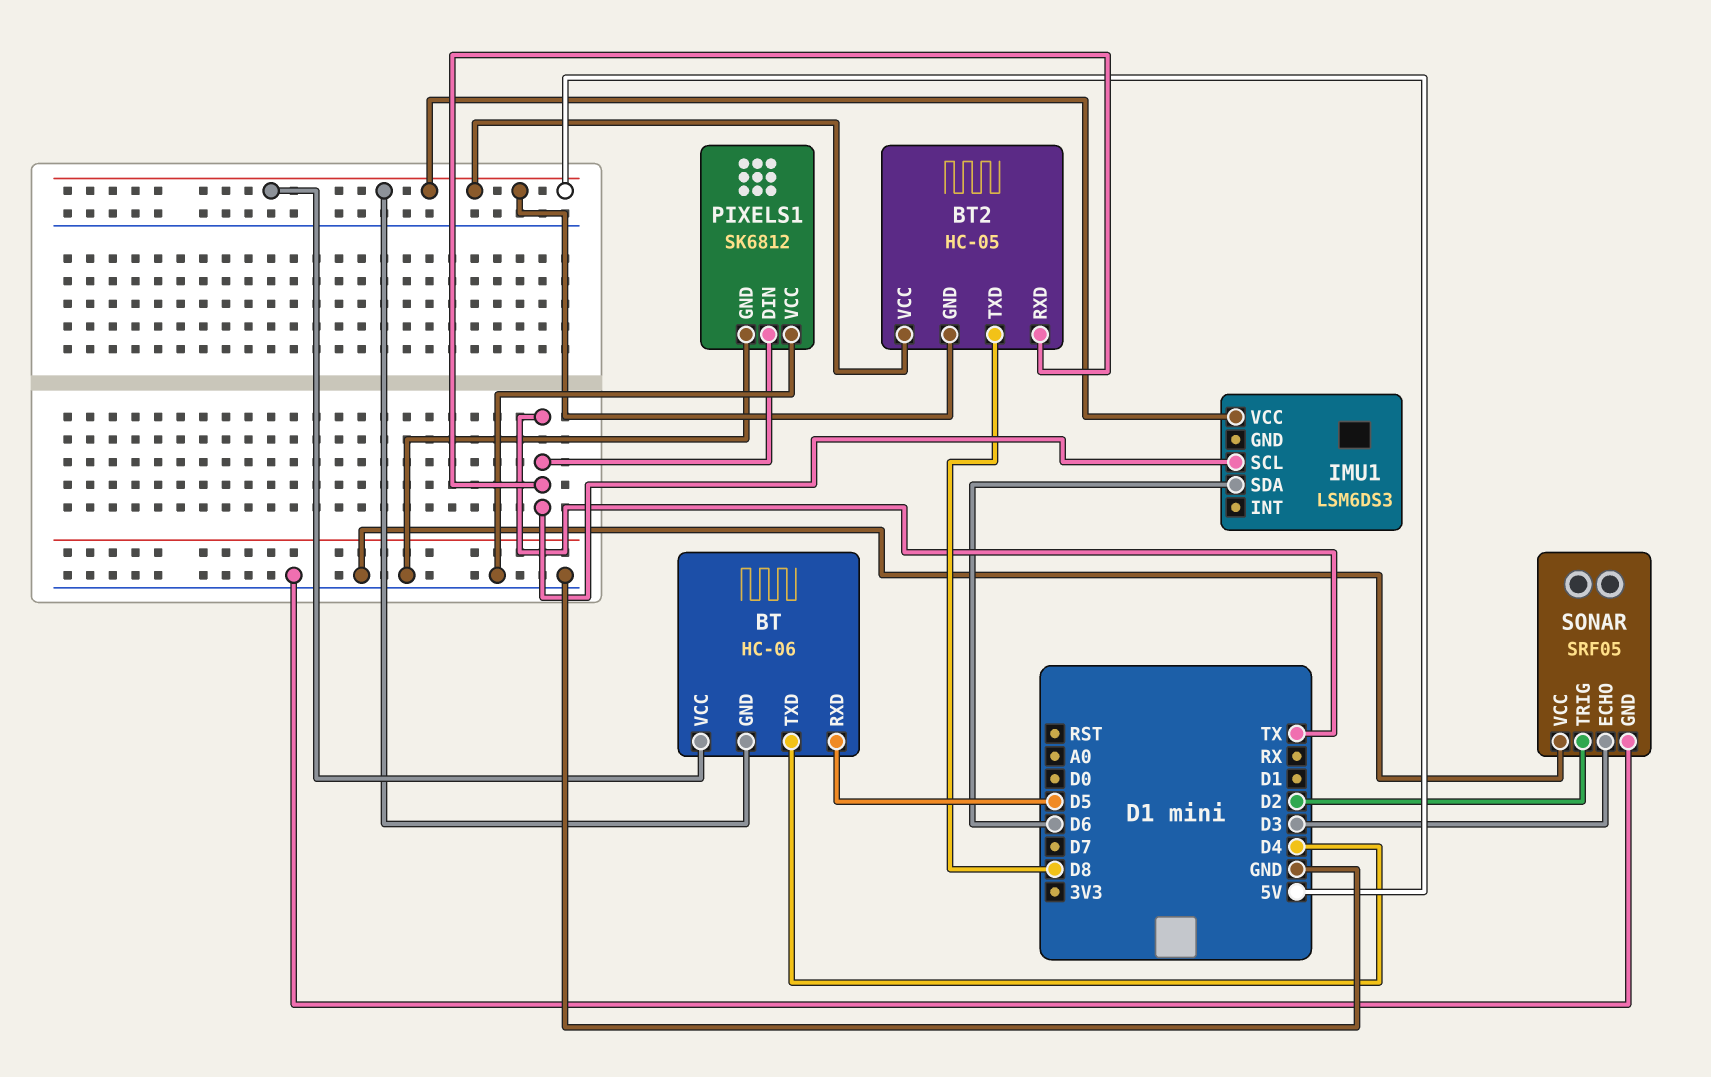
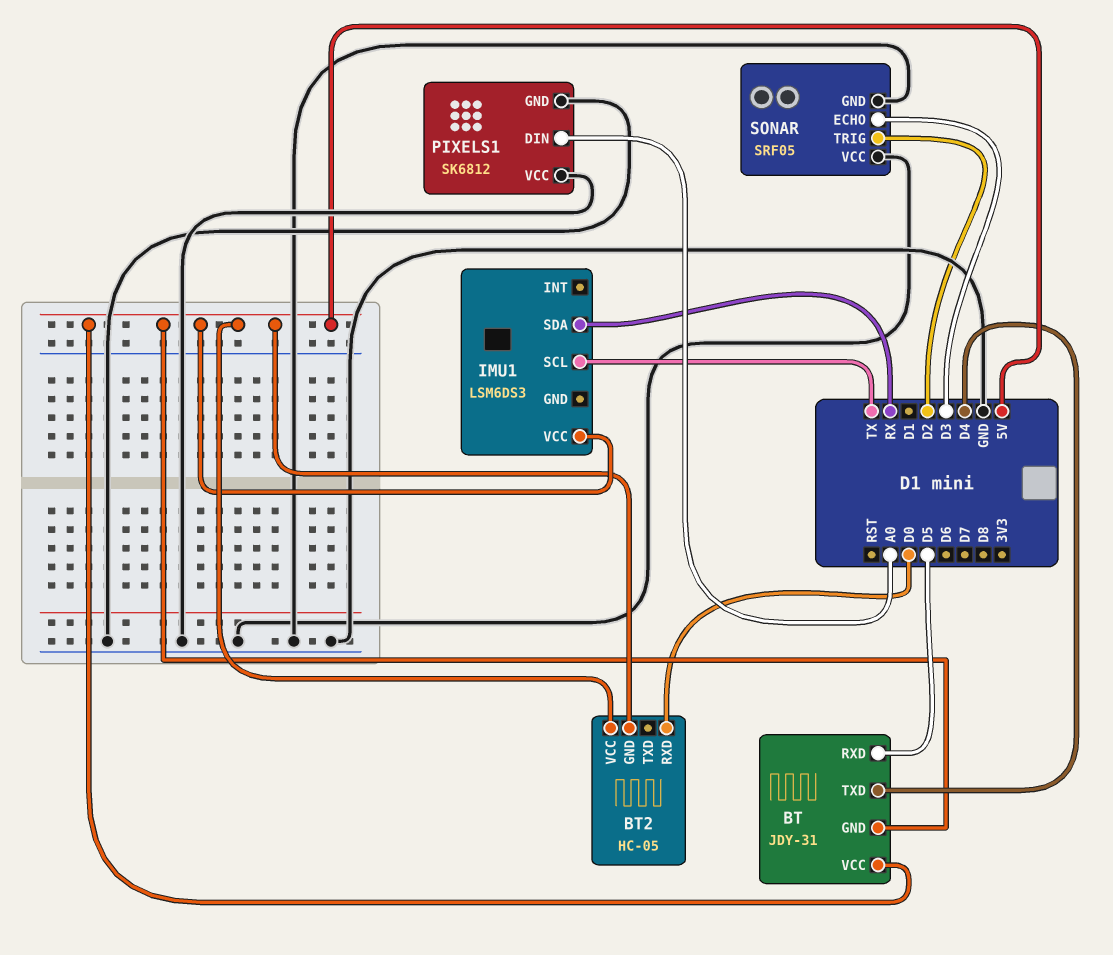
BT: HC-06 -> JDY-31
BT2 pin RXD: TX -> D0
BT2 pin TXD: D8 -> none
IMU1 pin SDA: D6 -> RX
PIXELS1 pin DIN: TX -> A0

